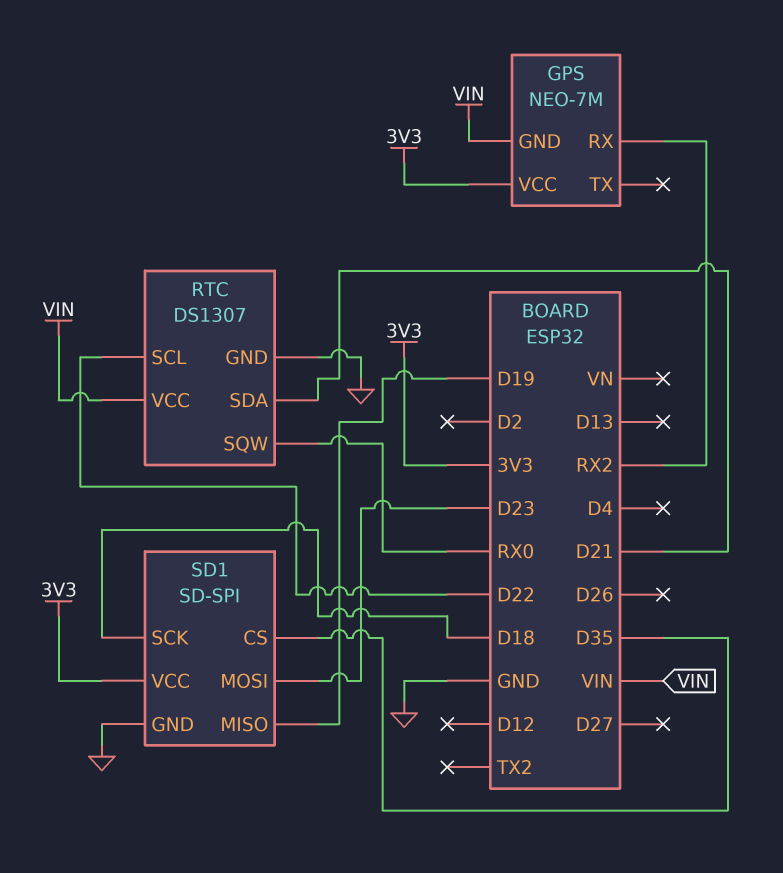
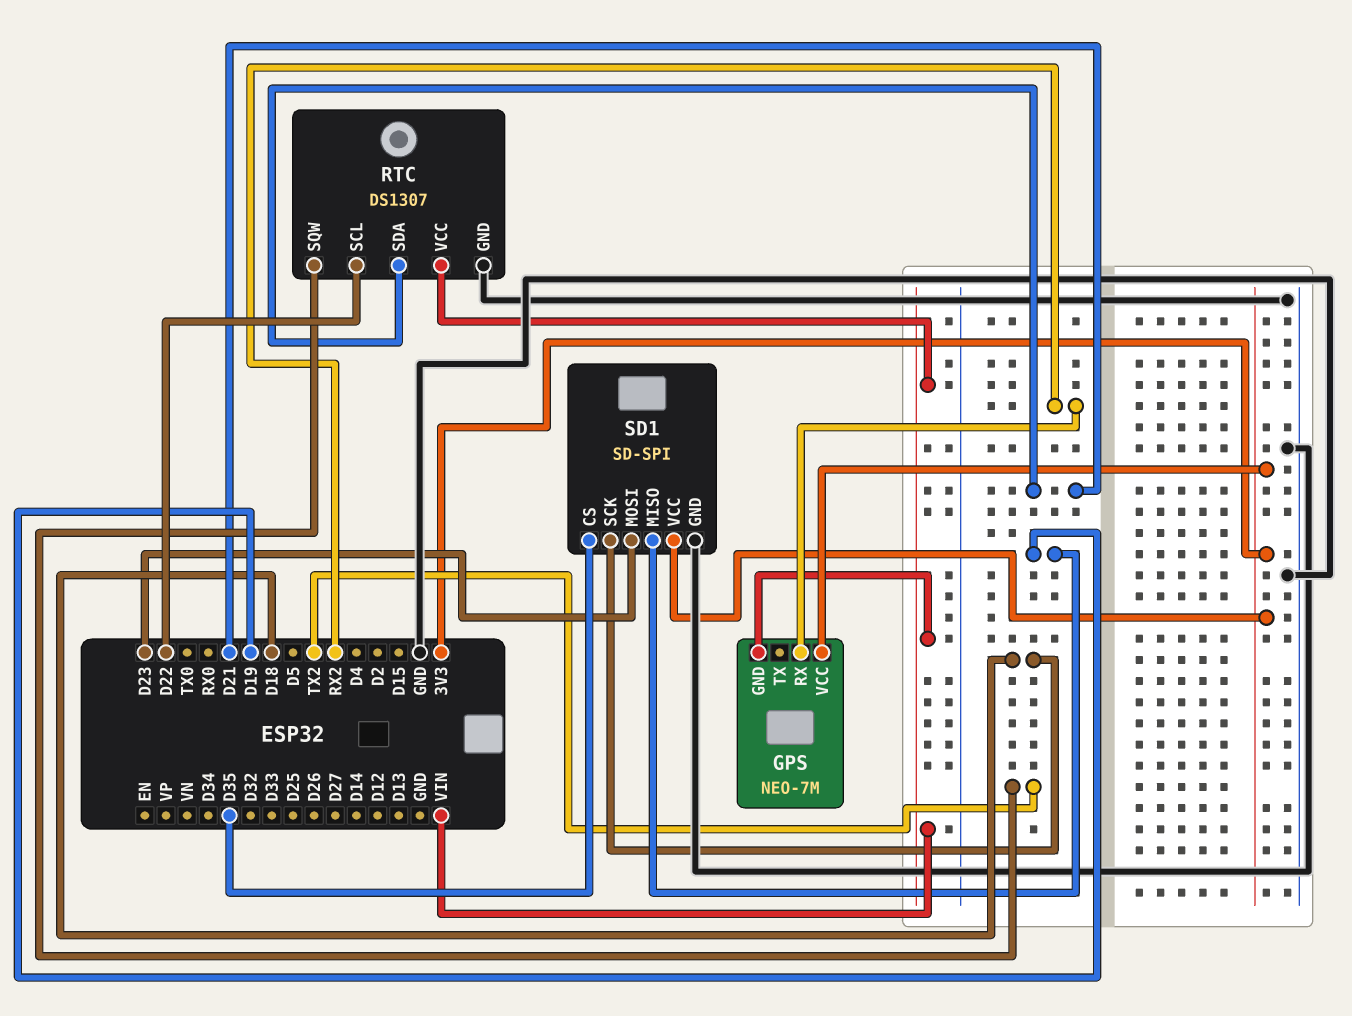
RTC pin SQW: RX0 -> TX2

